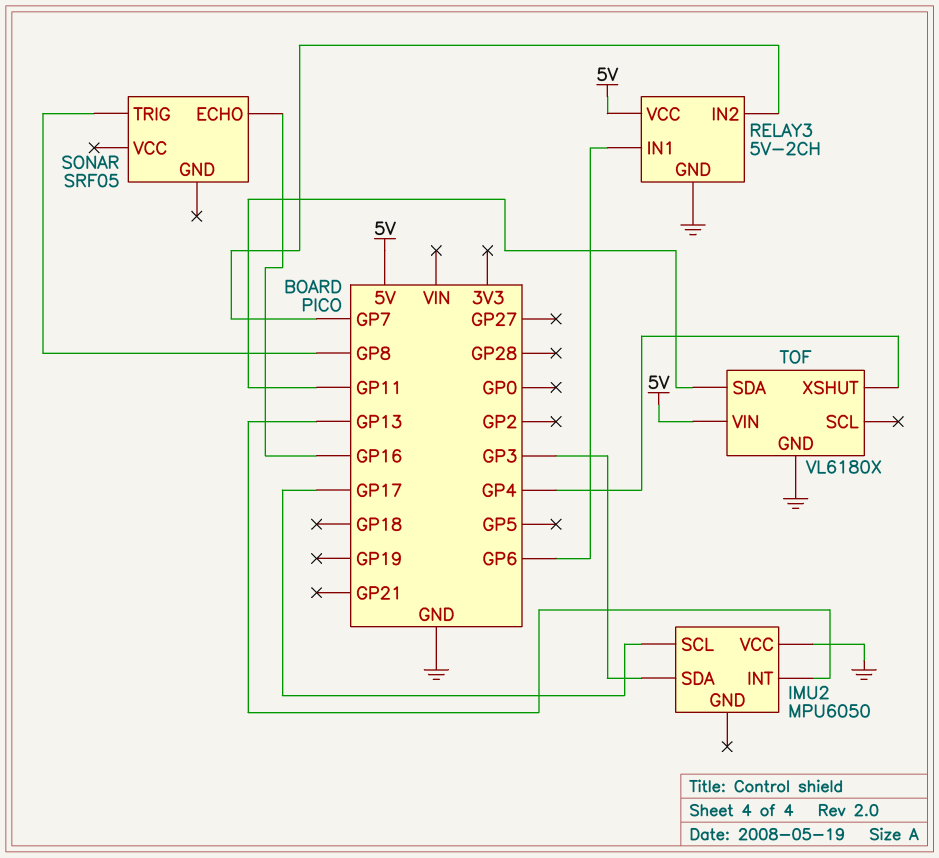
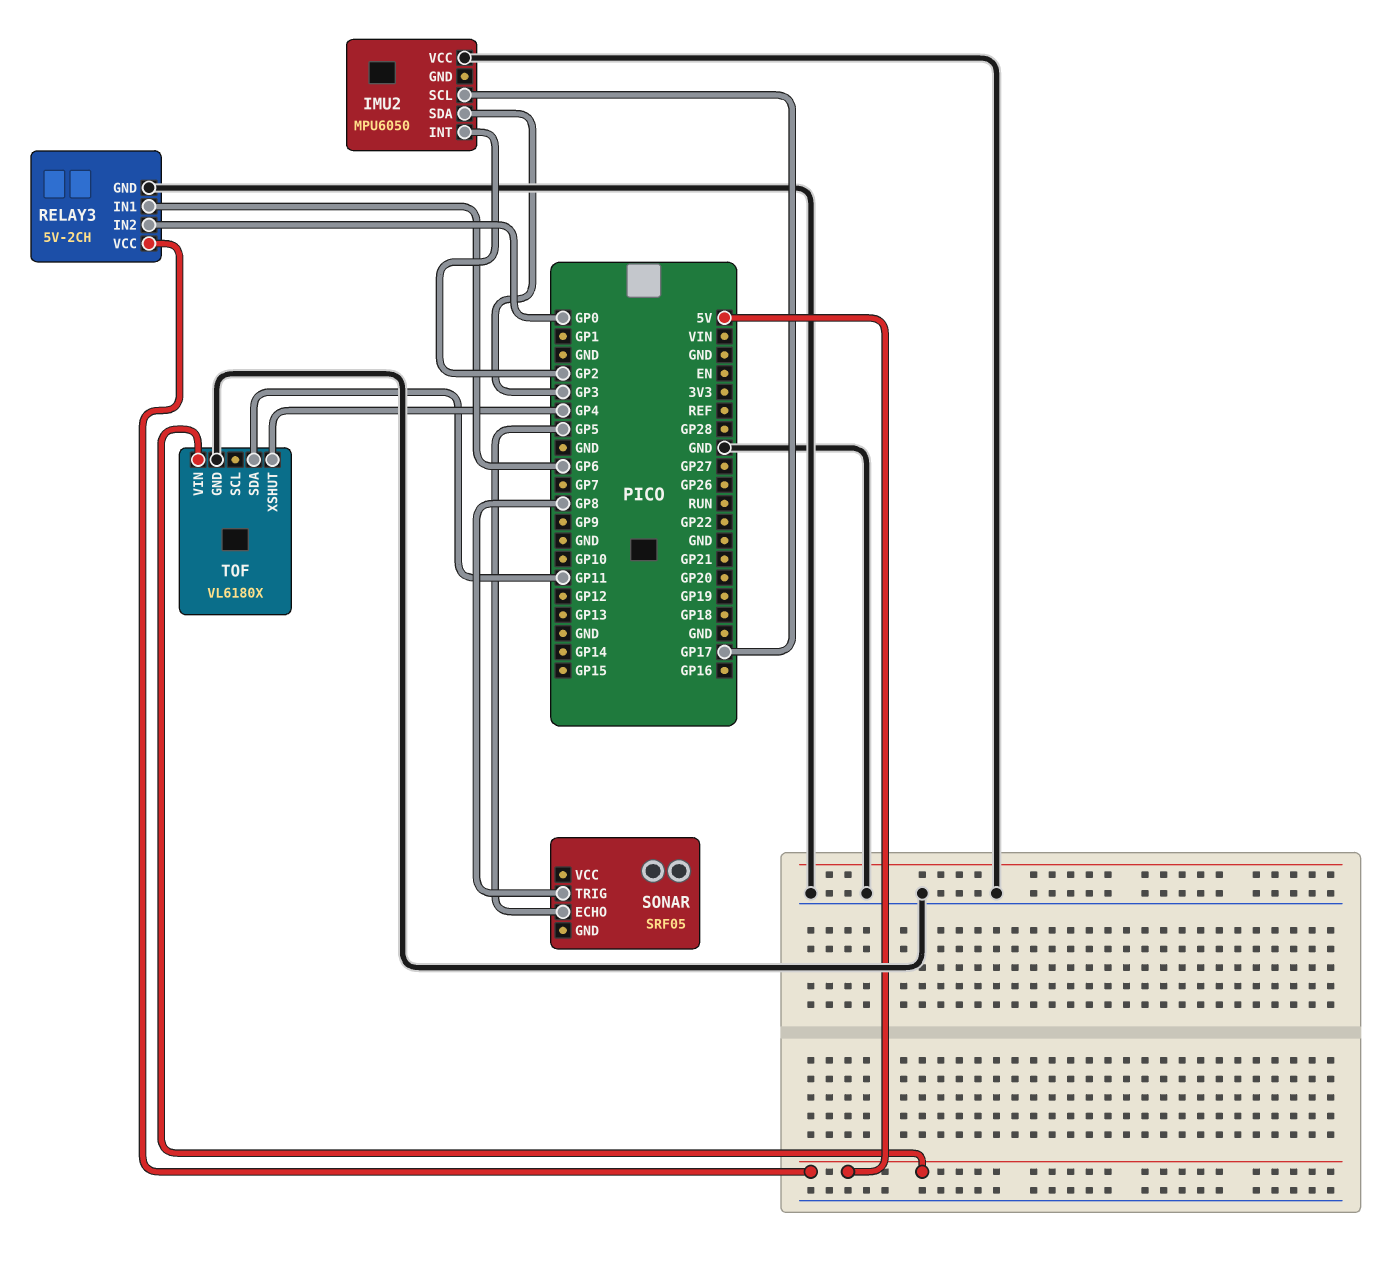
IMU2 pin INT: GP13 -> GP2
RELAY3 pin IN2: GP7 -> GP0
SONAR pin ECHO: GP16 -> GP5

